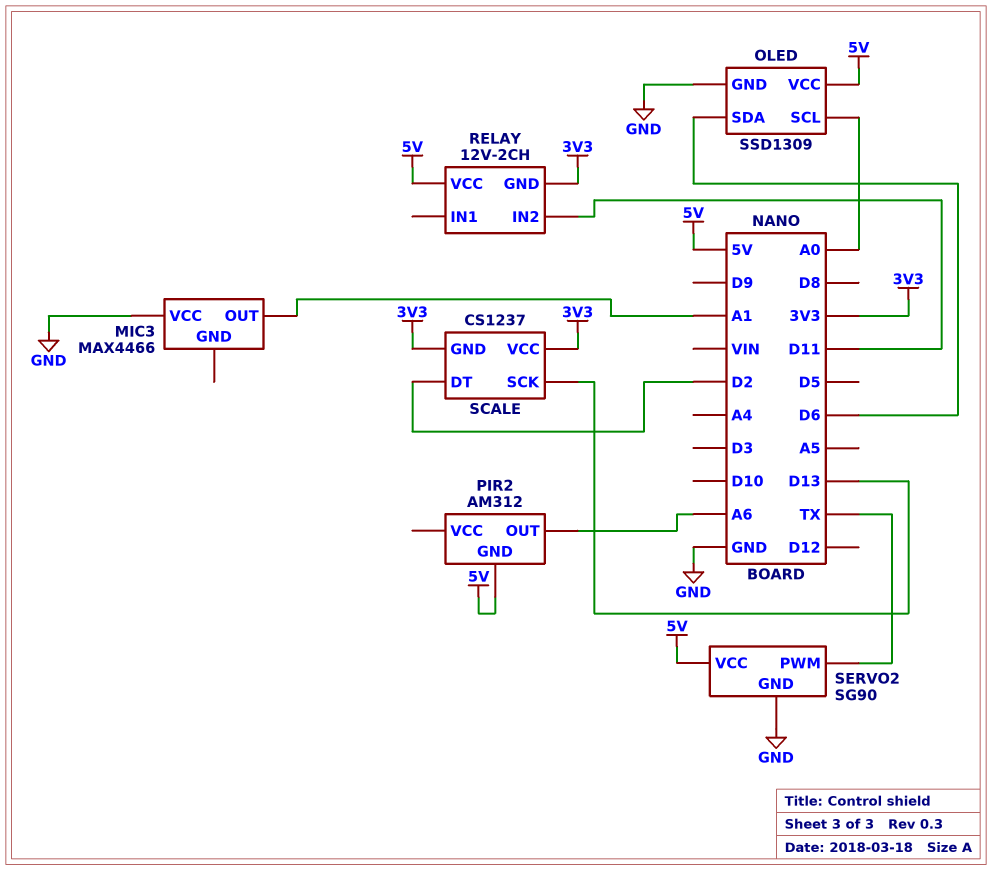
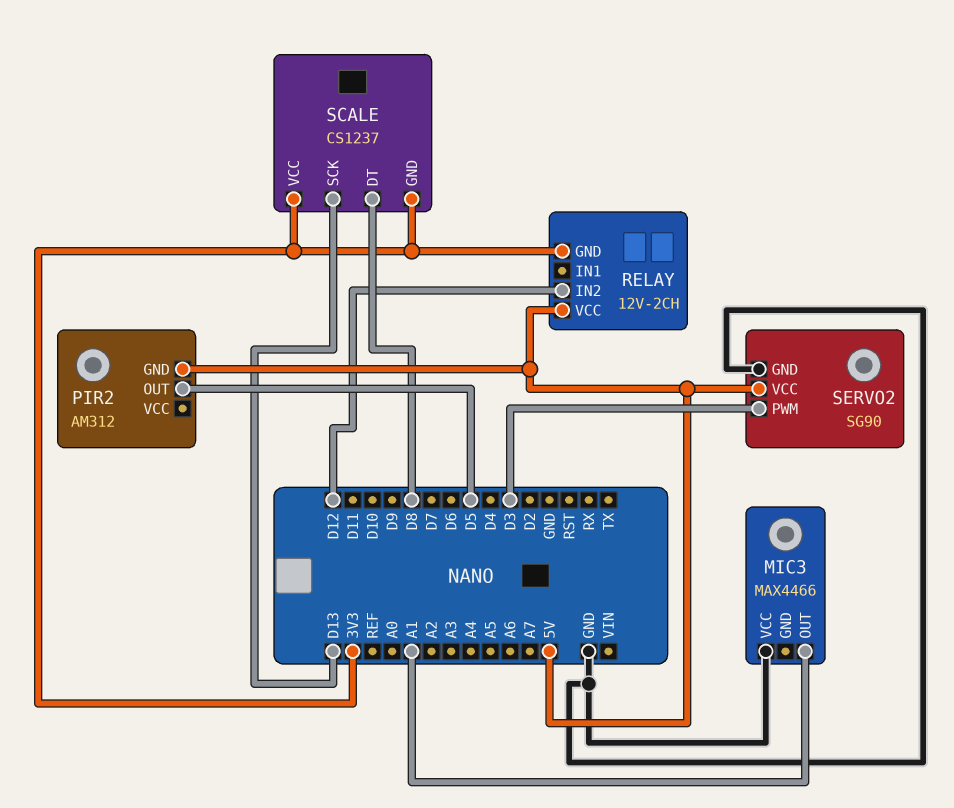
OLED: SSD1309 -> none
OLED pin GND: GND -> none
OLED pin SCL: A0 -> none
OLED pin SDA: D6 -> none
OLED pin VCC: 5V -> none
PIR2 pin OUT: A6 -> D5
RELAY pin IN2: D11 -> D12
SCALE pin DT: D2 -> D8
SERVO2 pin PWM: TX -> D3

